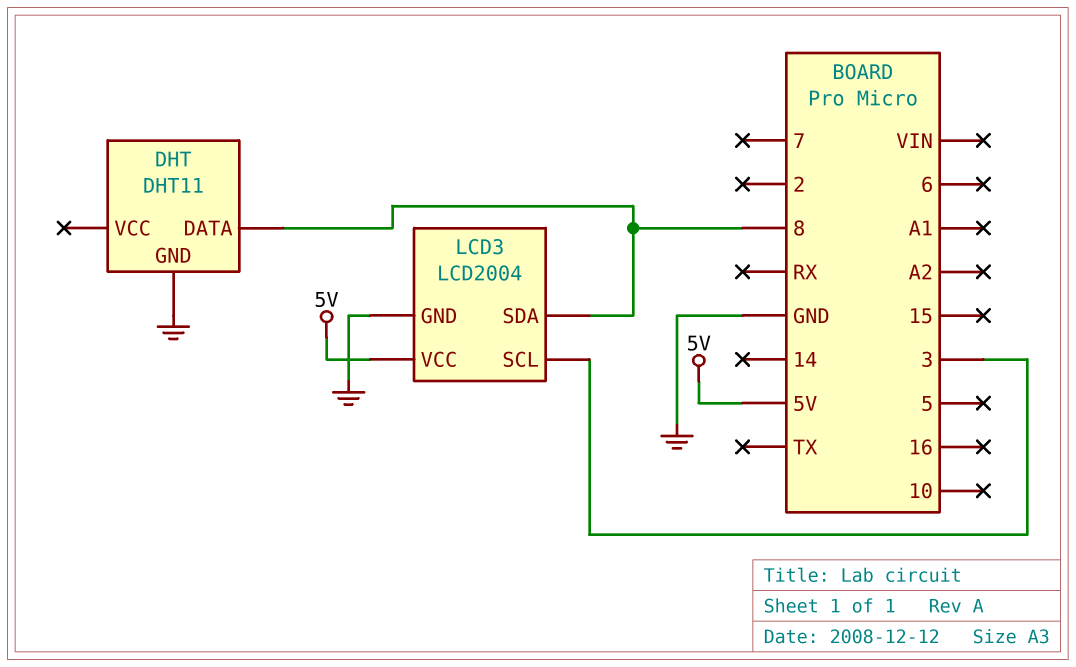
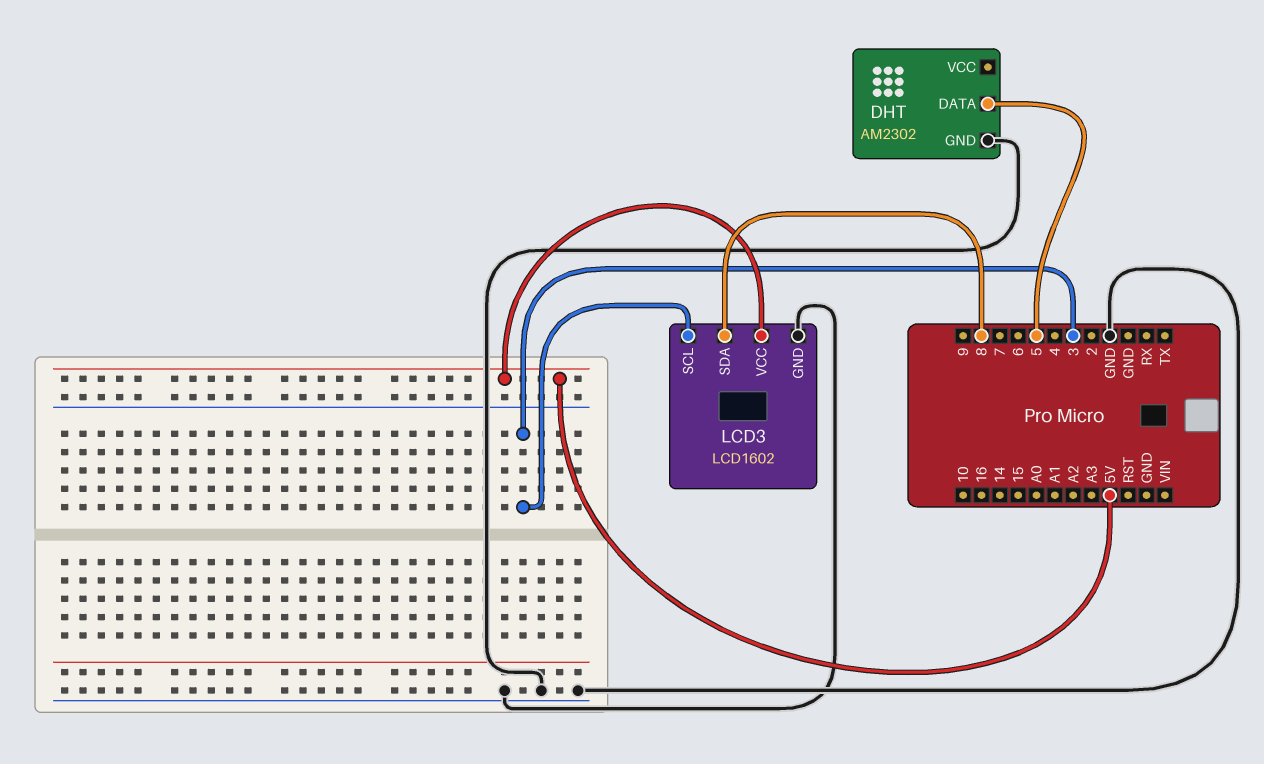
DHT: DHT11 -> AM2302
DHT pin DATA: 8 -> 5
LCD3: LCD2004 -> LCD1602

